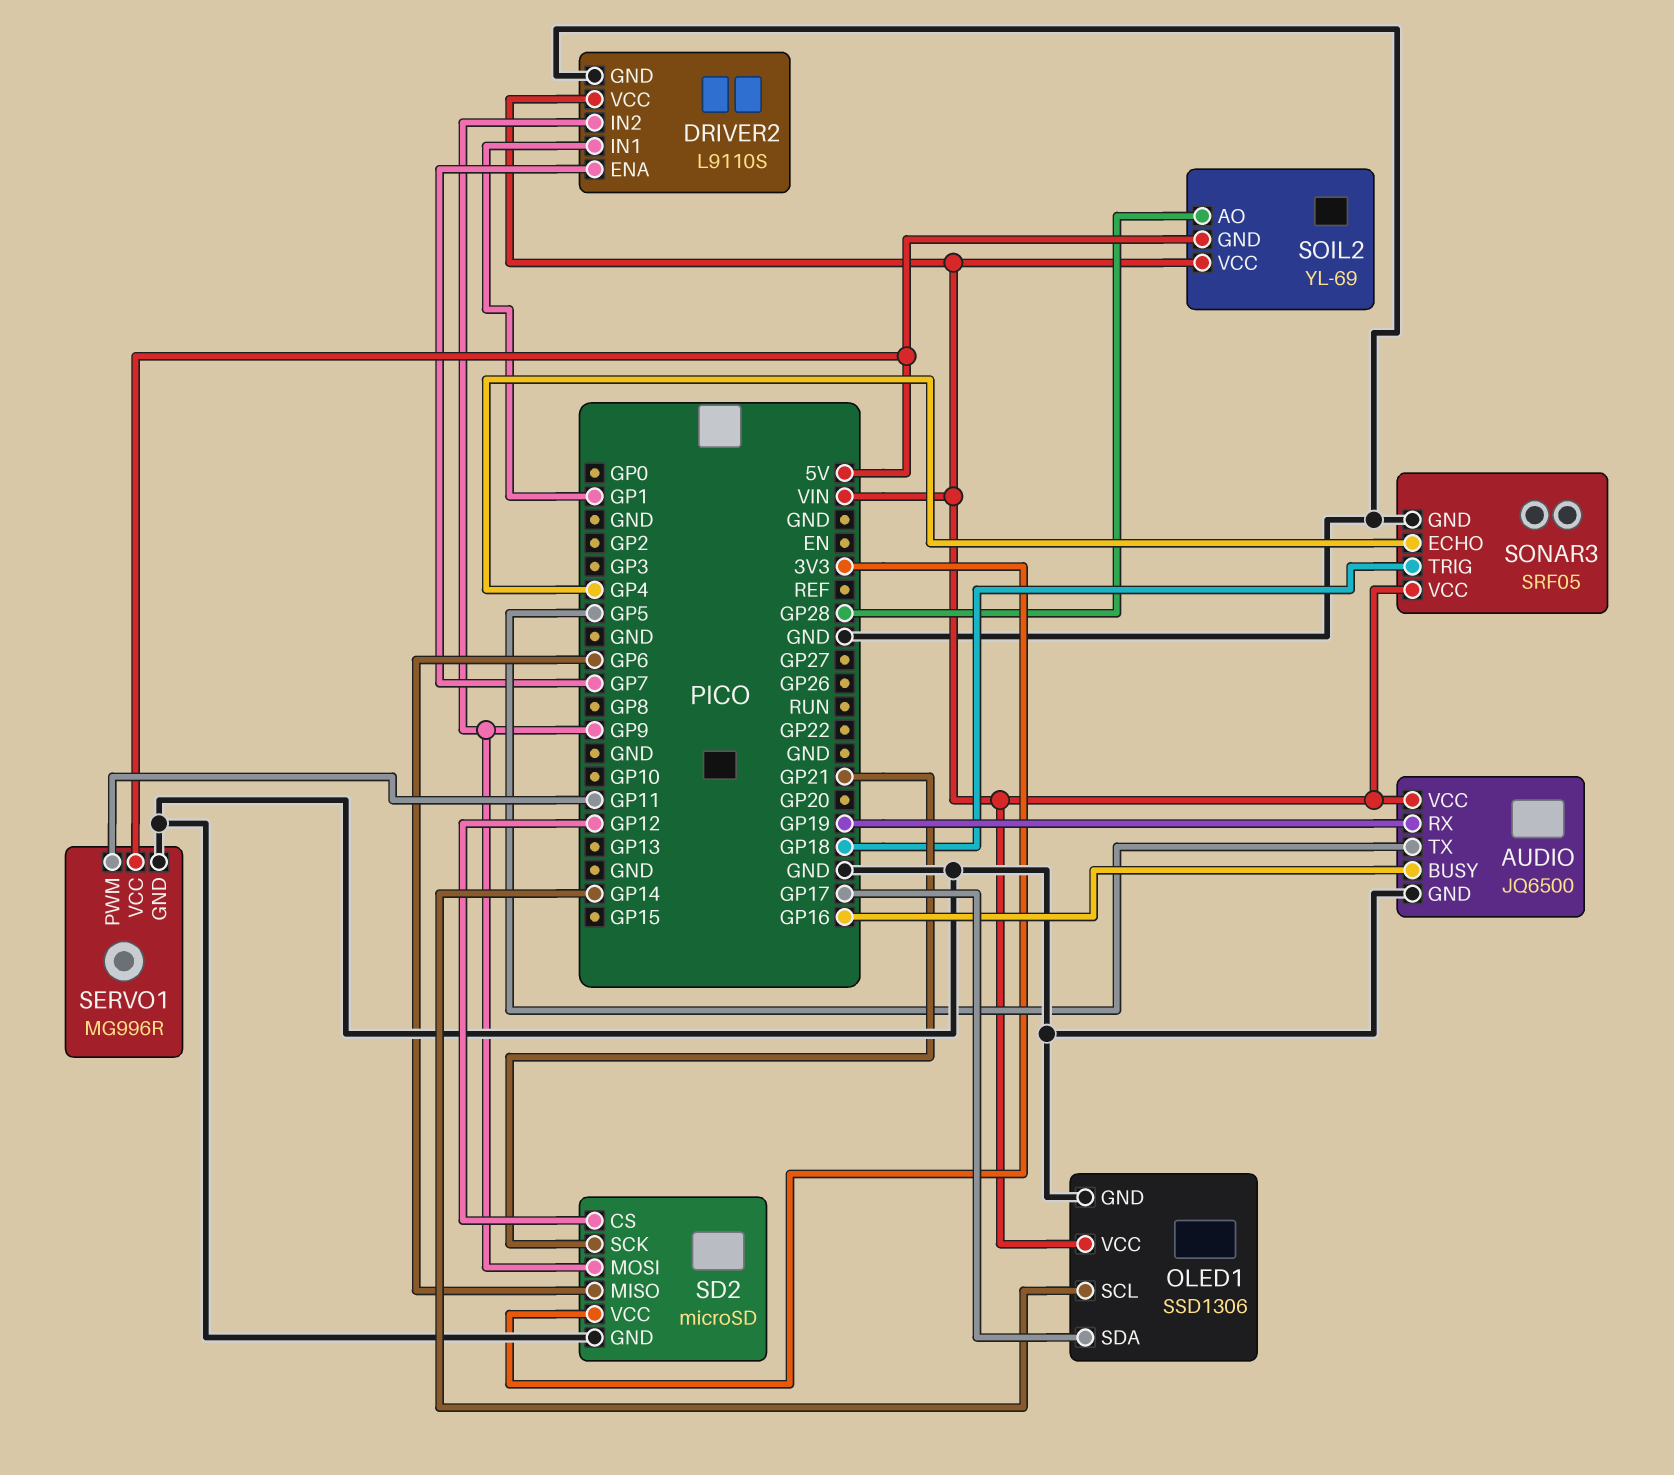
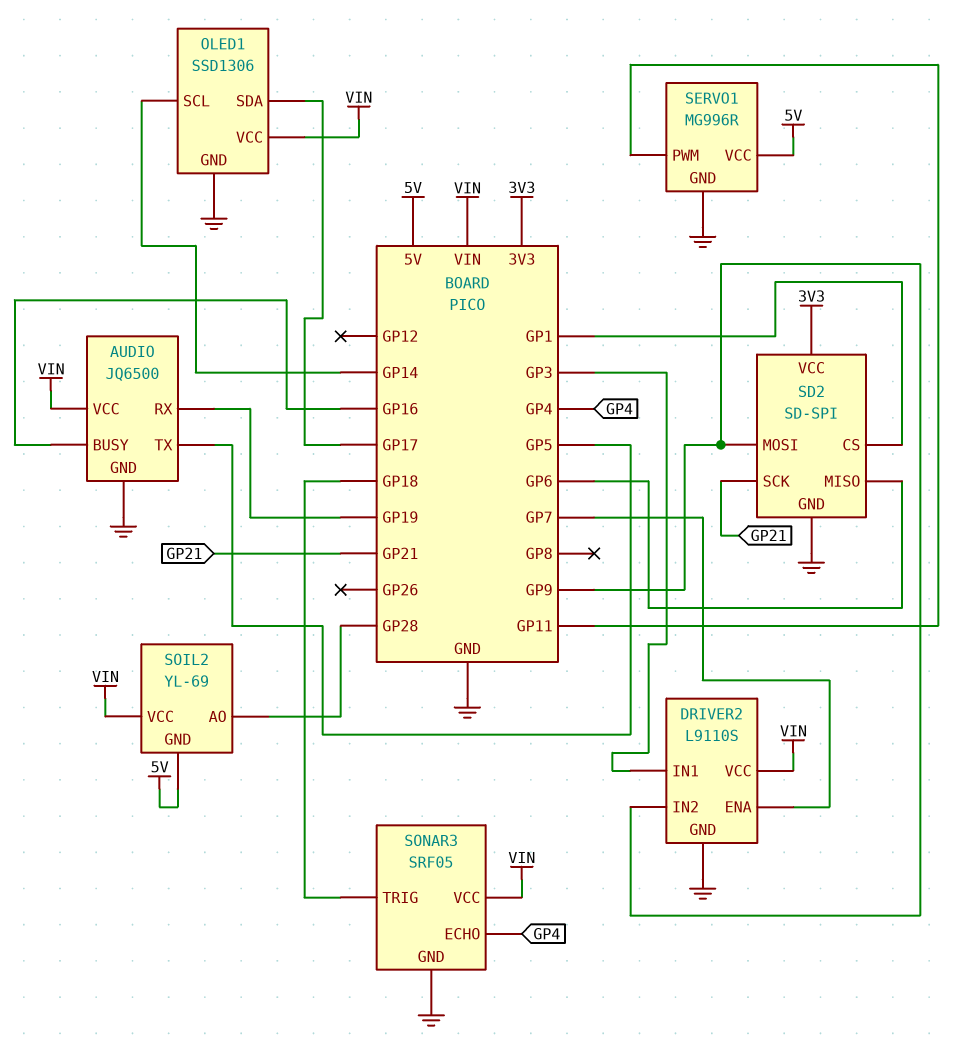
DRIVER2 pin IN1: GP1 -> GP3
SD2: microSD -> SD-SPI
SD2 pin CS: GP12 -> GP1

